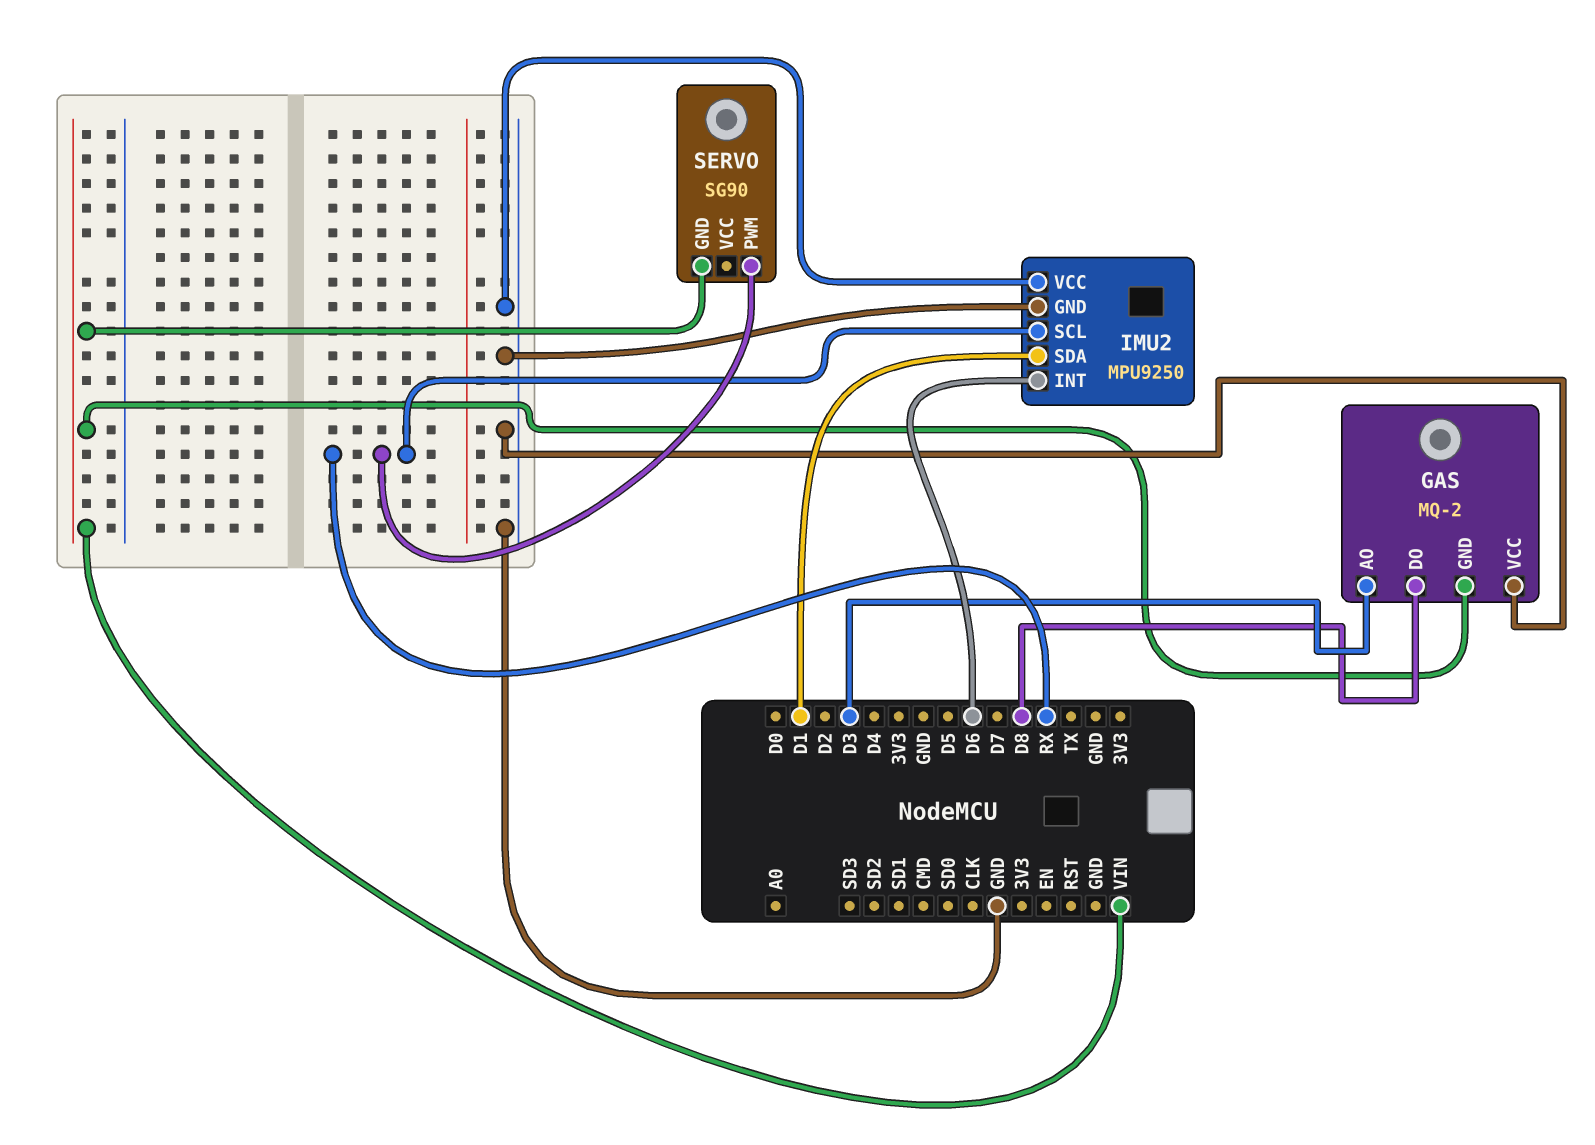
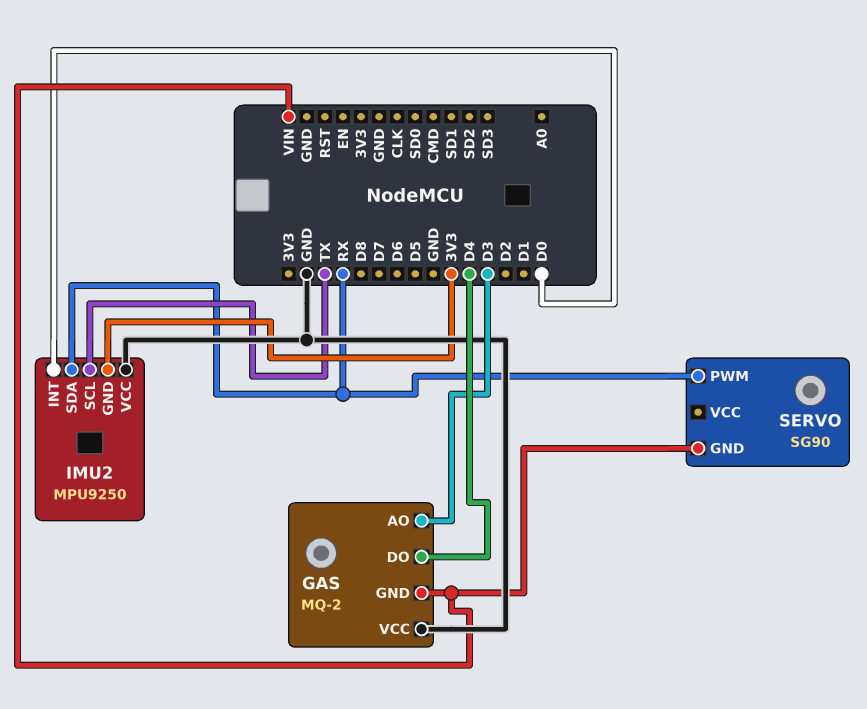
GAS pin DO: D8 -> D4
IMU2 pin GND: GND -> 3V3
IMU2 pin INT: D6 -> D0
IMU2 pin SCL: RX -> TX
IMU2 pin SDA: D1 -> RX

